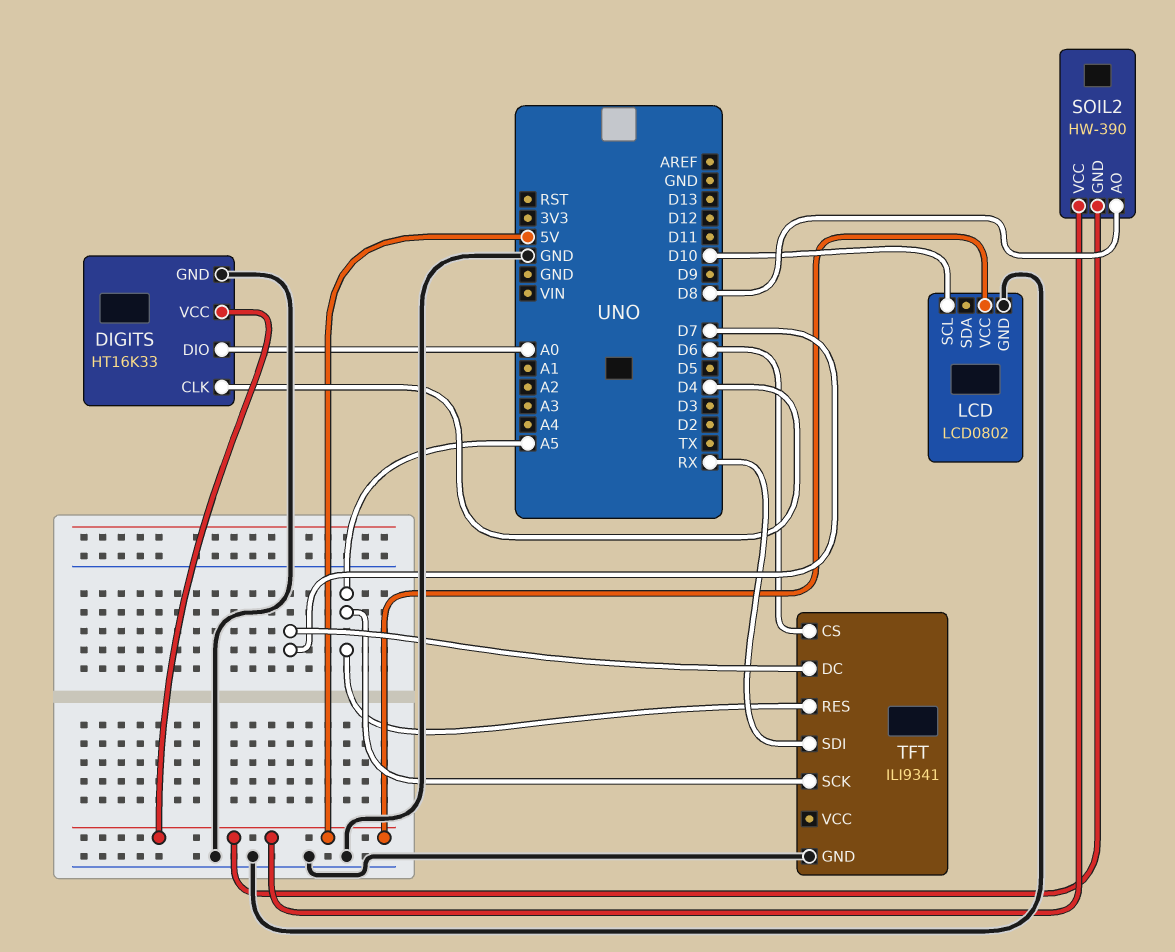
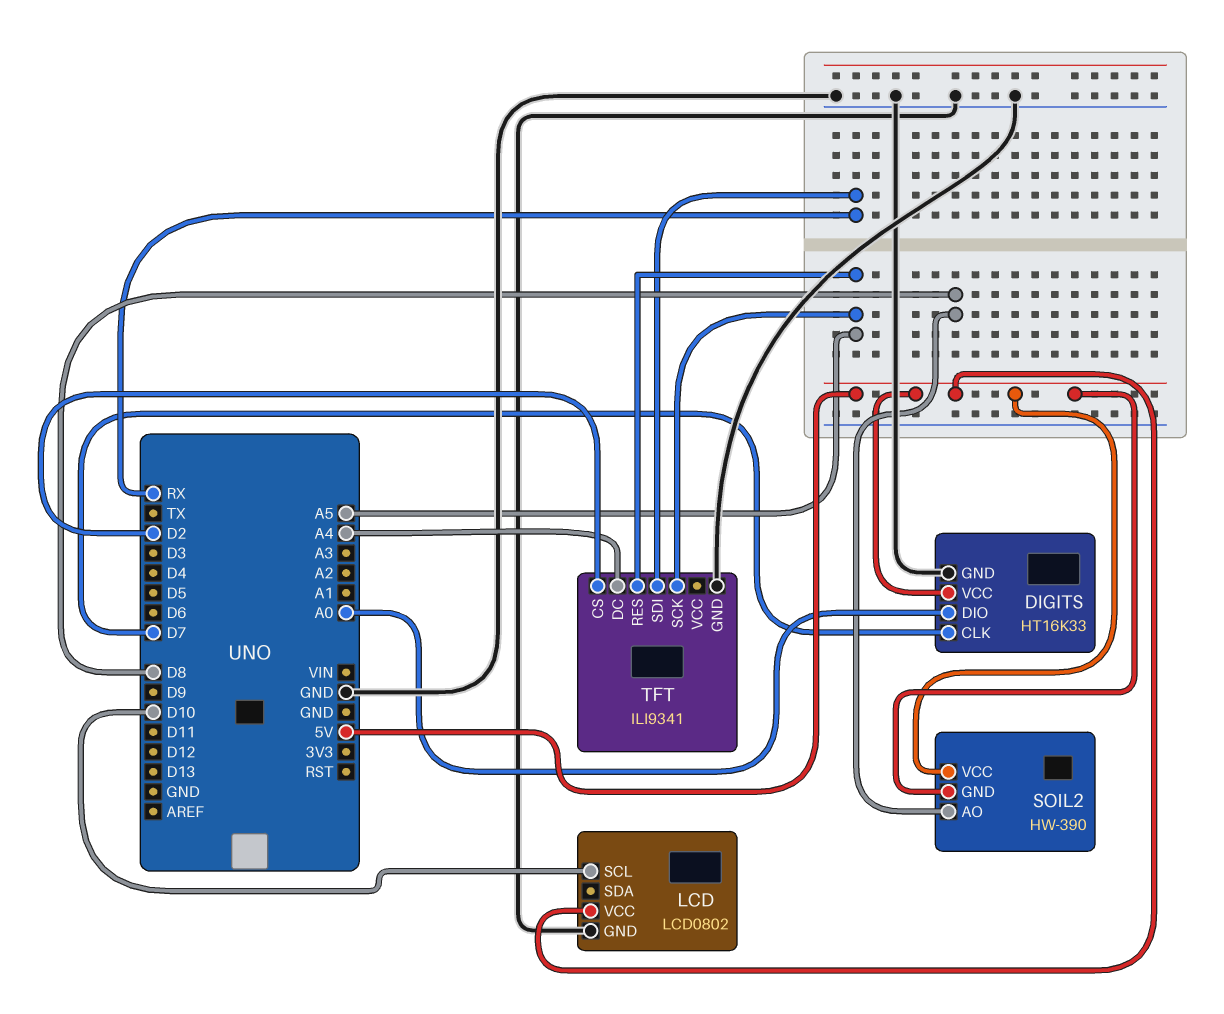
DIGITS pin CLK: D4 -> D7
TFT pin CS: D6 -> D2
TFT pin DC: D7 -> A4

